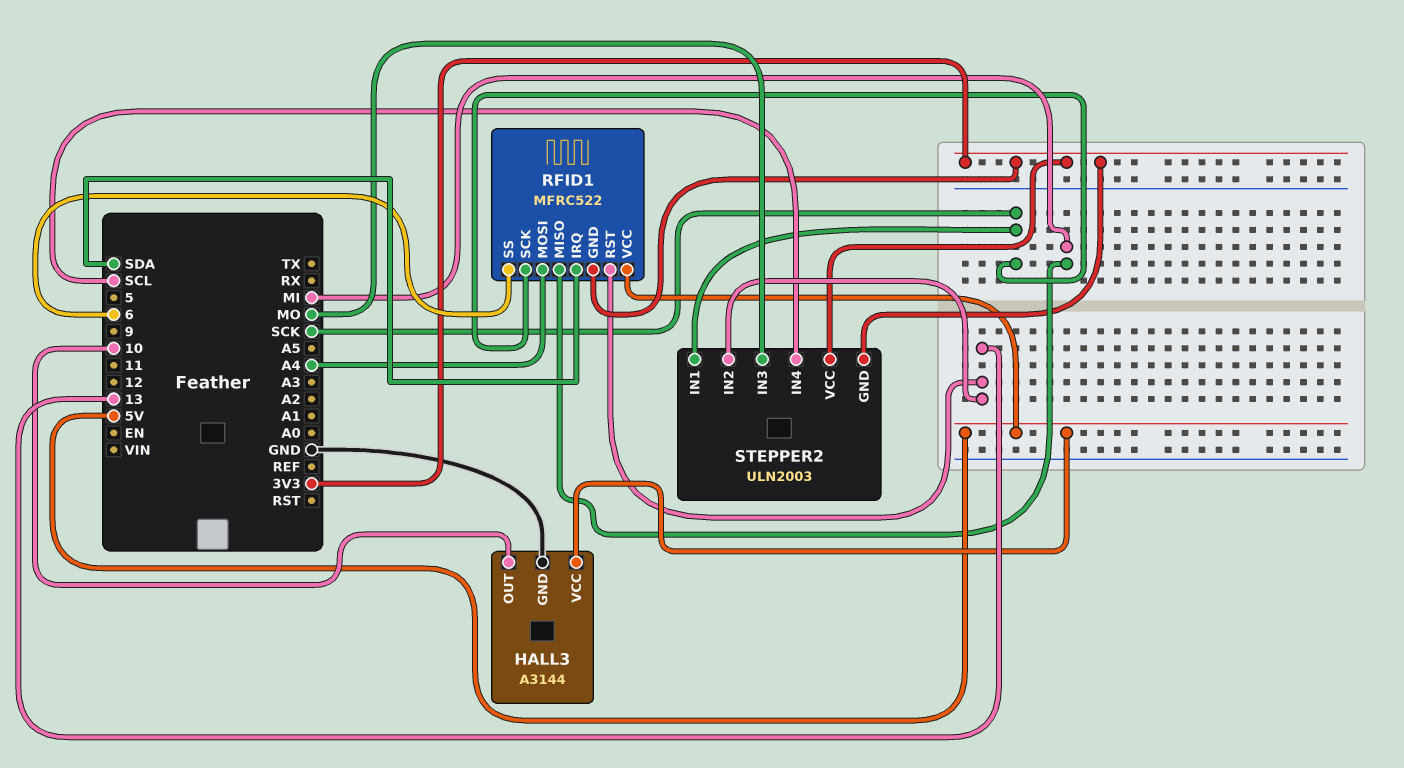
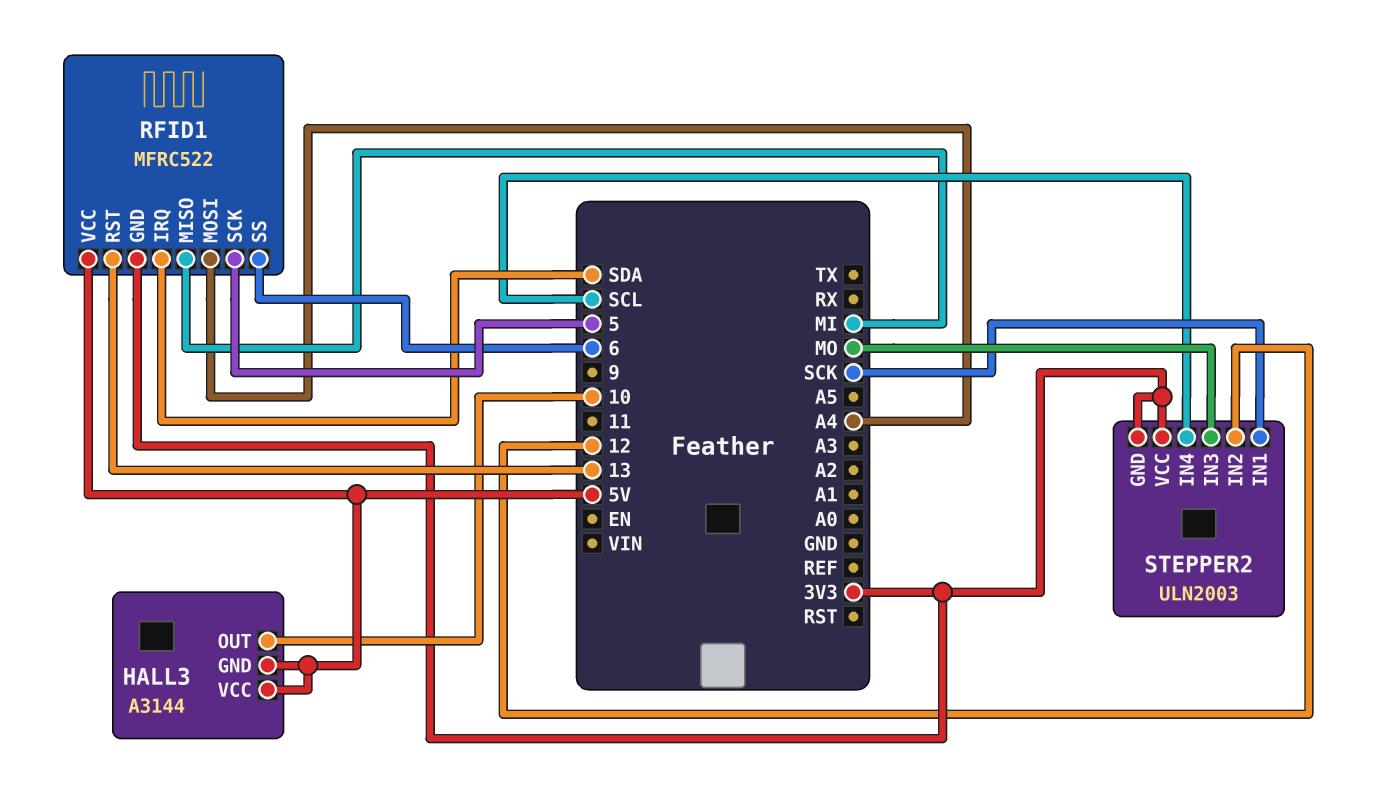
HALL3 pin GND: GND -> 5V
RFID1 pin SCK: SCK -> 5
STEPPER2 pin IN2: 13 -> 12

